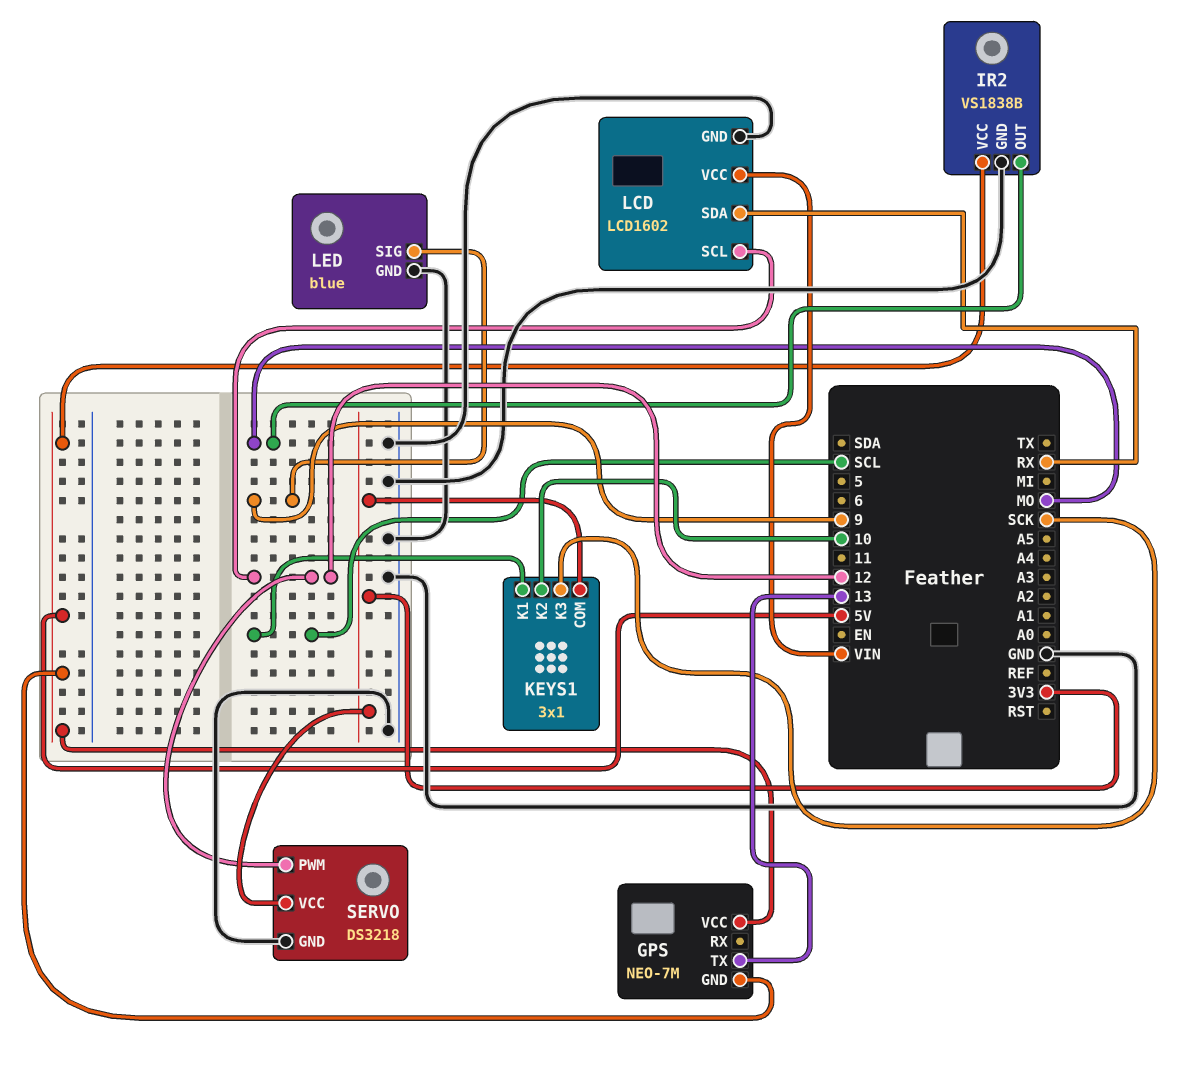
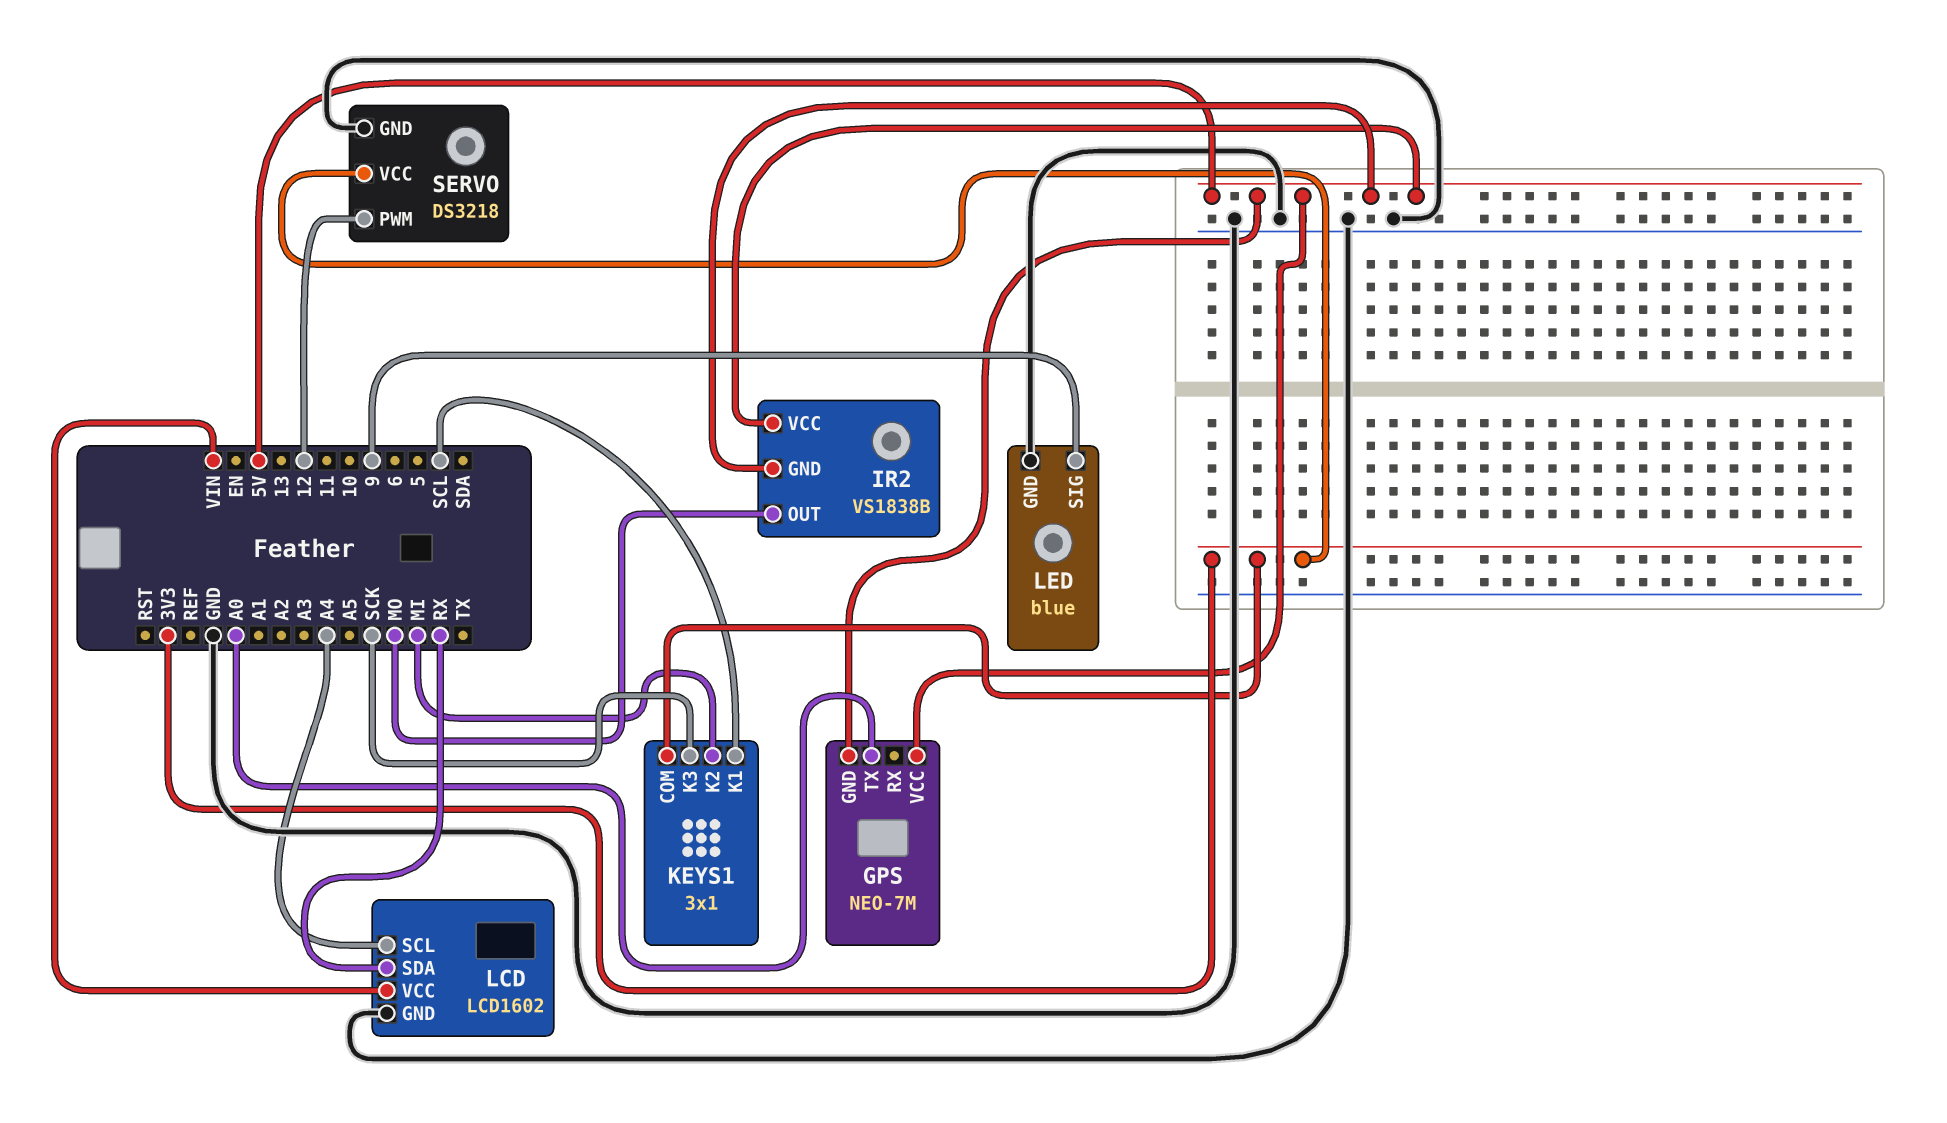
GPS pin TX: 13 -> A0
IR2 pin GND: GND -> 5V
KEYS1 pin K2: 10 -> MI
LCD pin SCL: 12 -> A4

